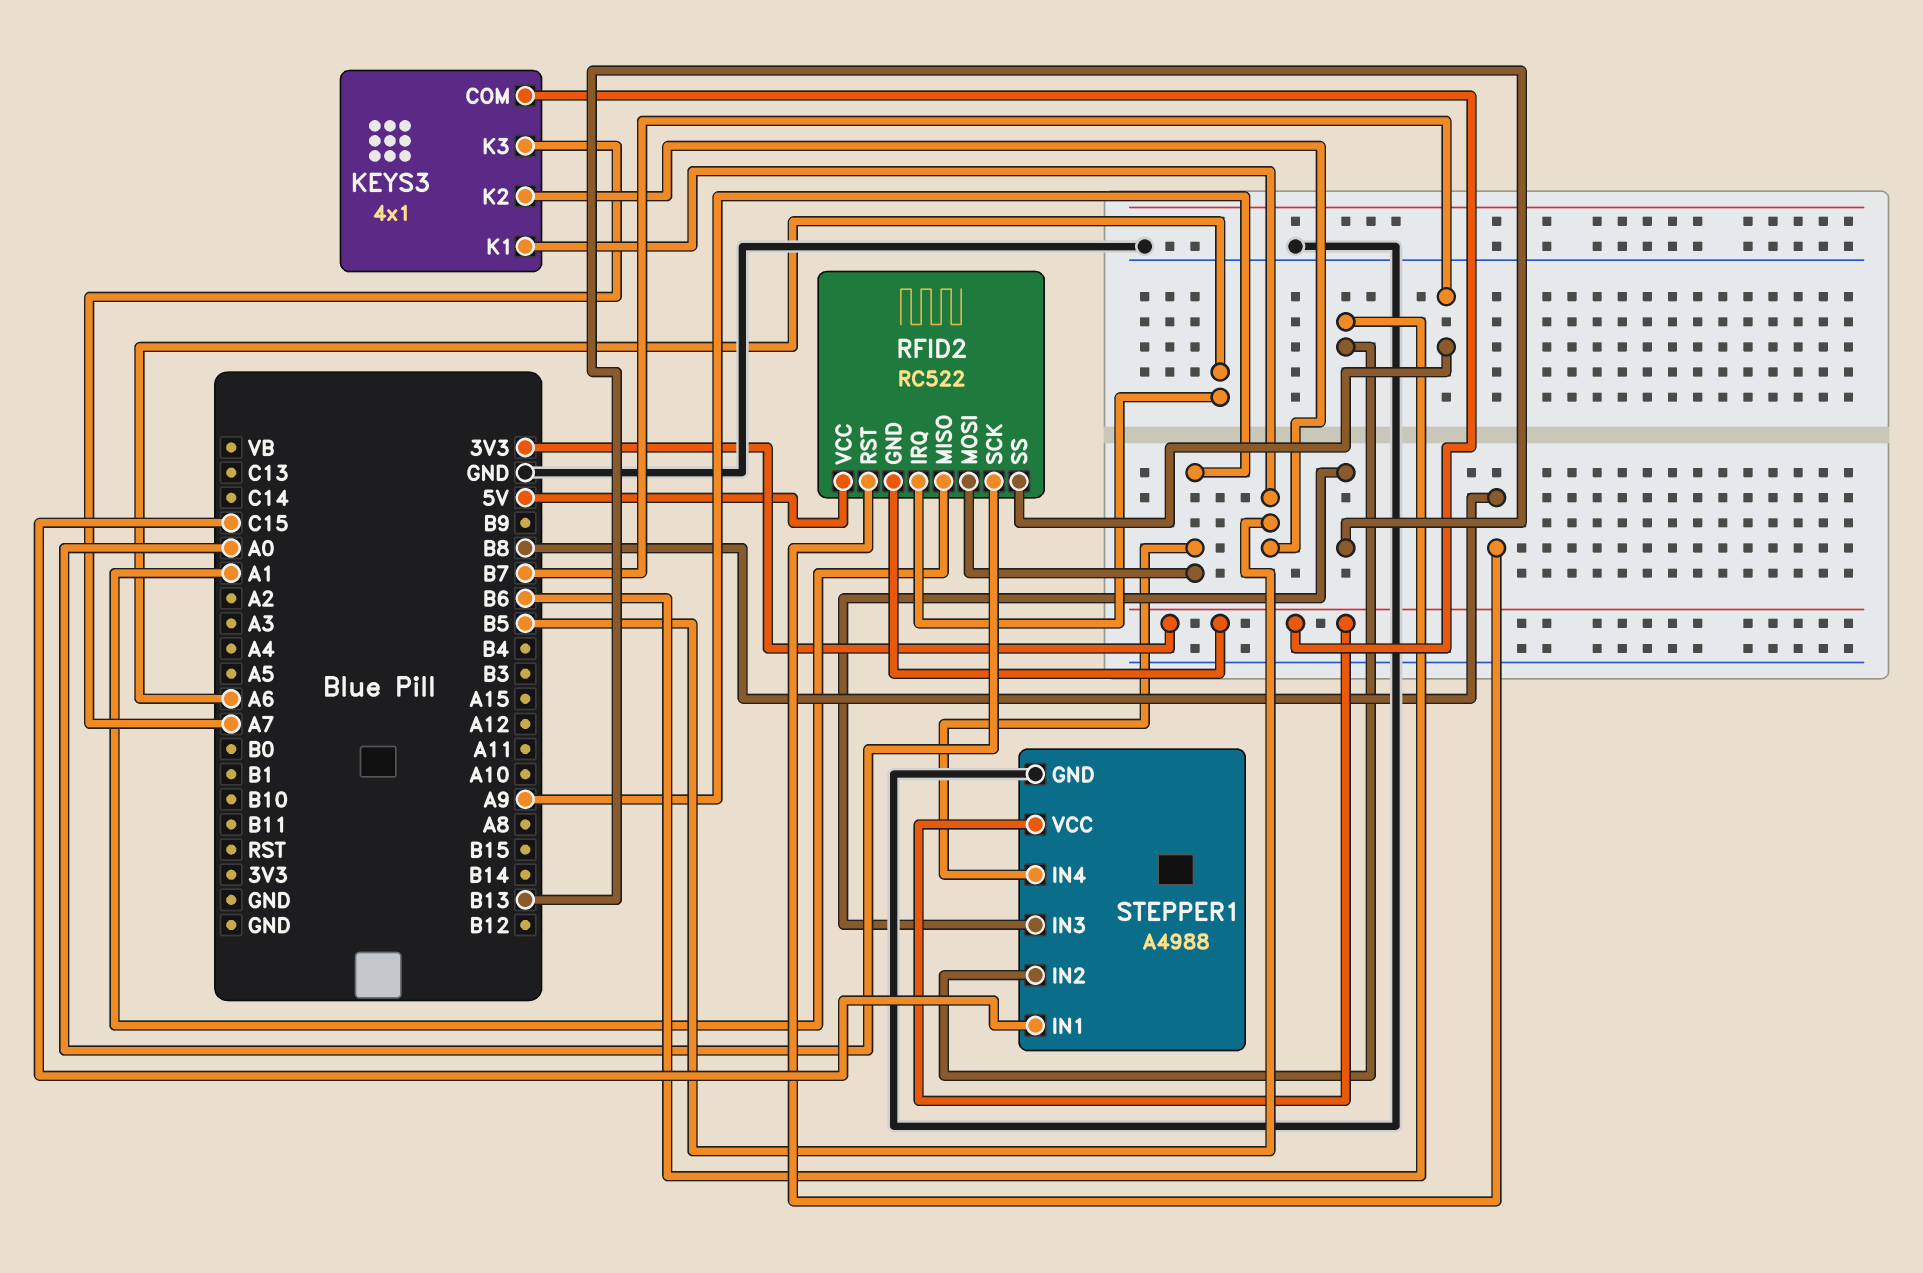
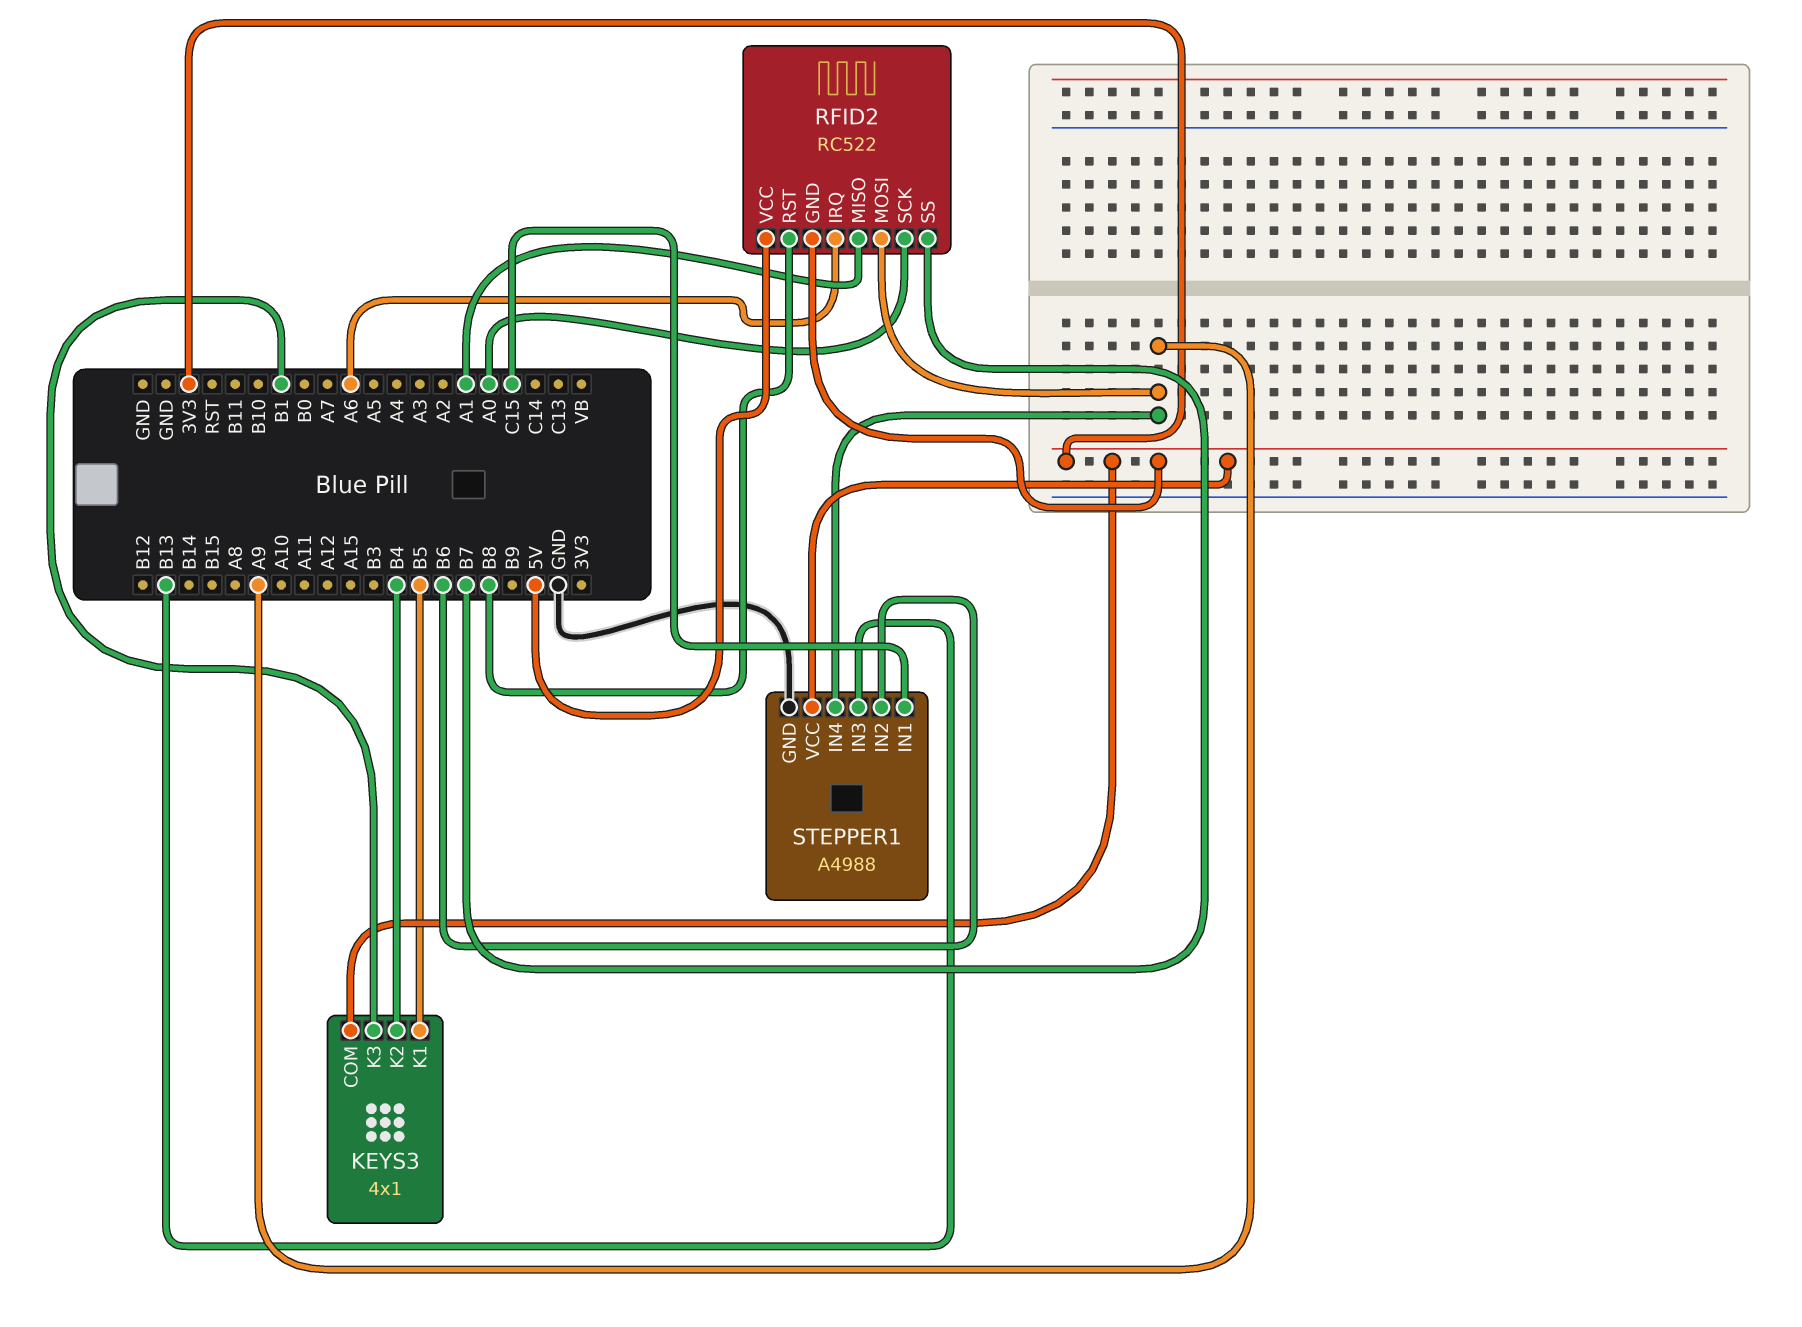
KEYS3 pin K2: B5 -> B4
KEYS3 pin K3: A7 -> B1

